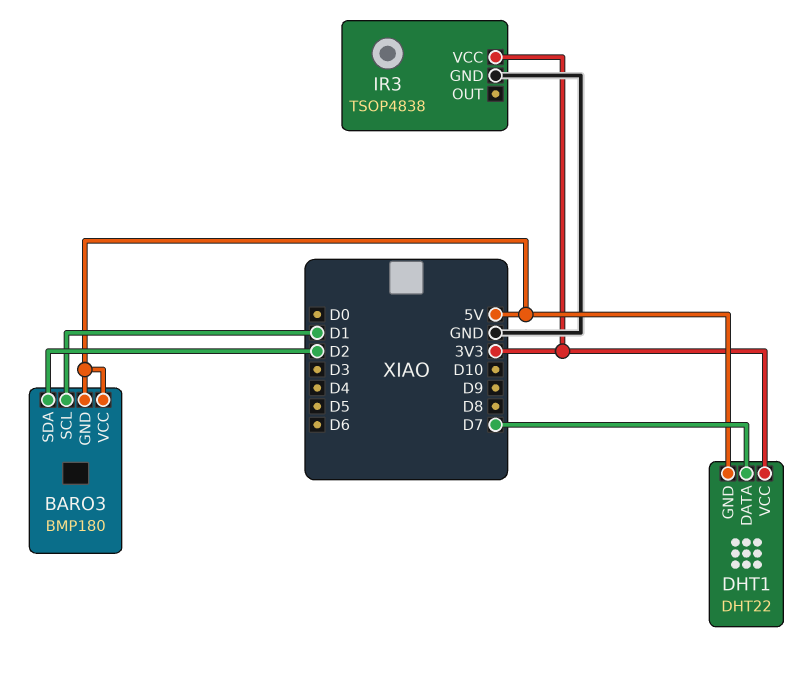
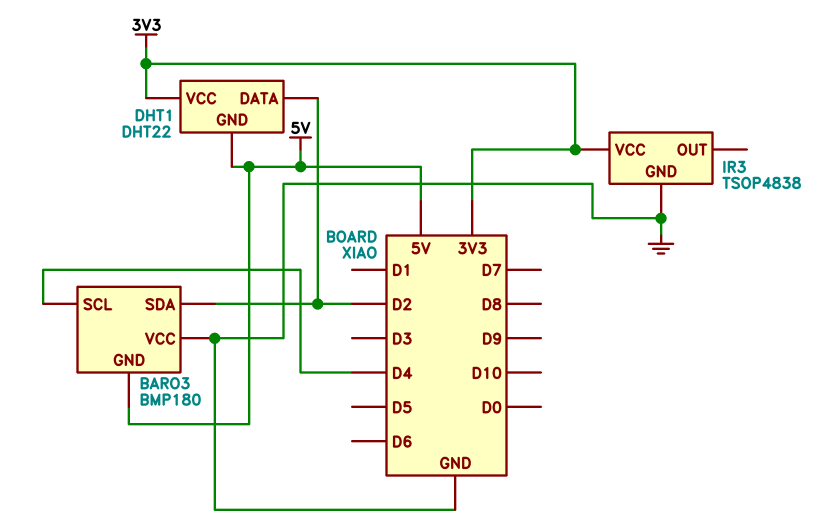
BARO3 pin SCL: D1 -> D4
BARO3 pin VCC: 5V -> GND
DHT1 pin DATA: D7 -> D2

